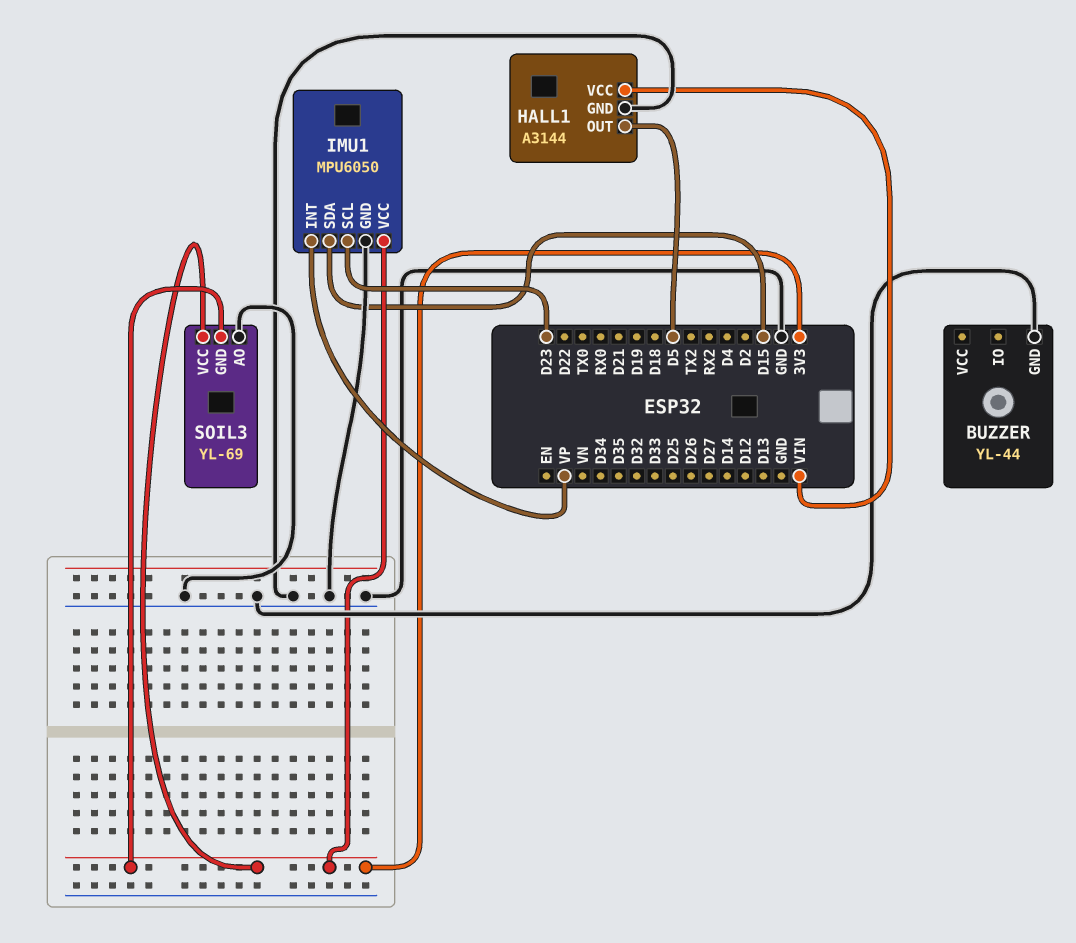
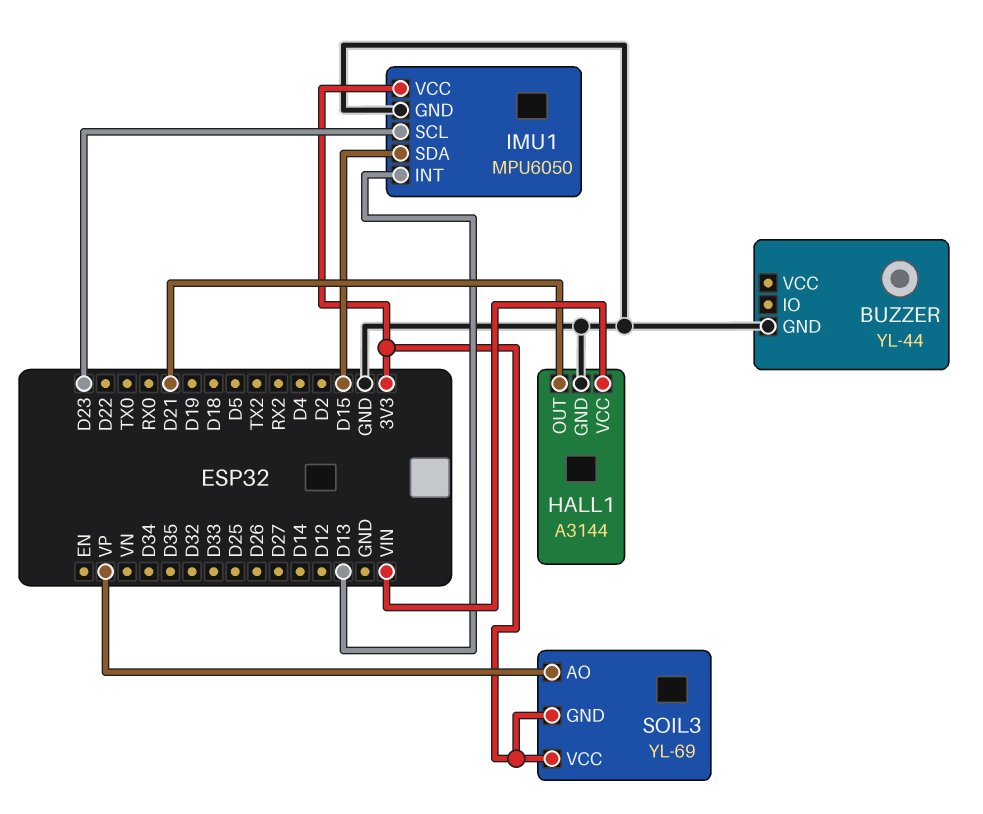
HALL1 pin OUT: D5 -> D21
IMU1 pin INT: VP -> D13
SOIL3 pin AO: GND -> VP

